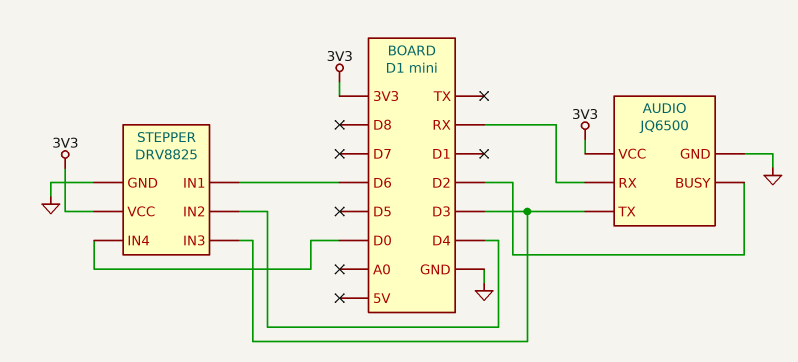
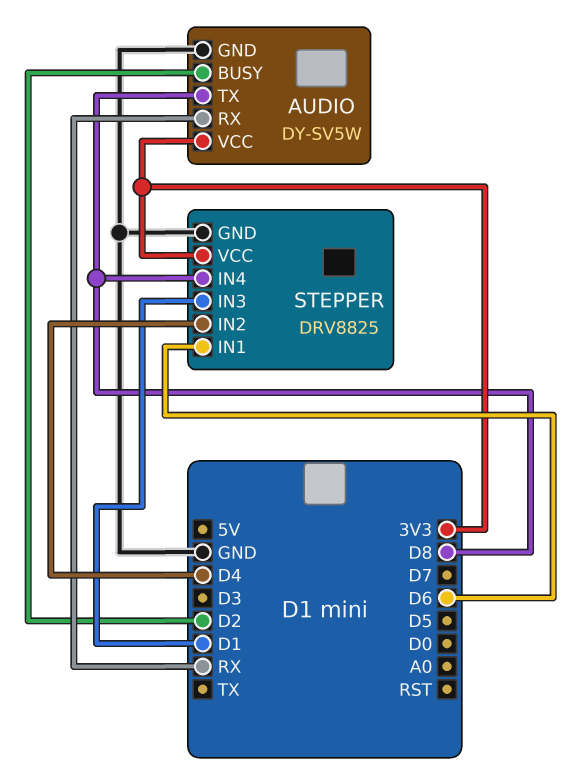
AUDIO: JQ6500 -> DY-SV5W
AUDIO pin TX: D3 -> D8
STEPPER pin IN3: D3 -> D1
STEPPER pin IN4: D0 -> D8

